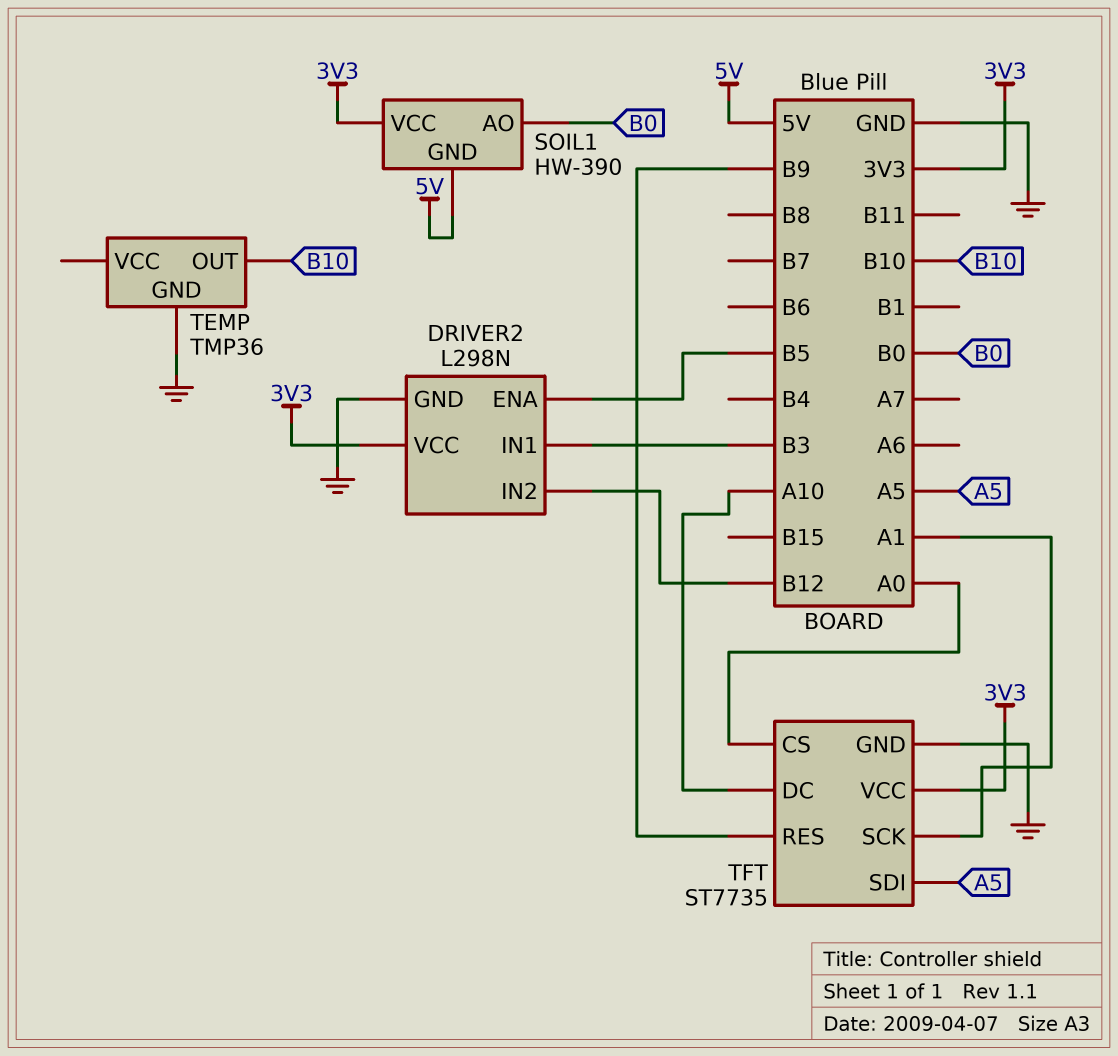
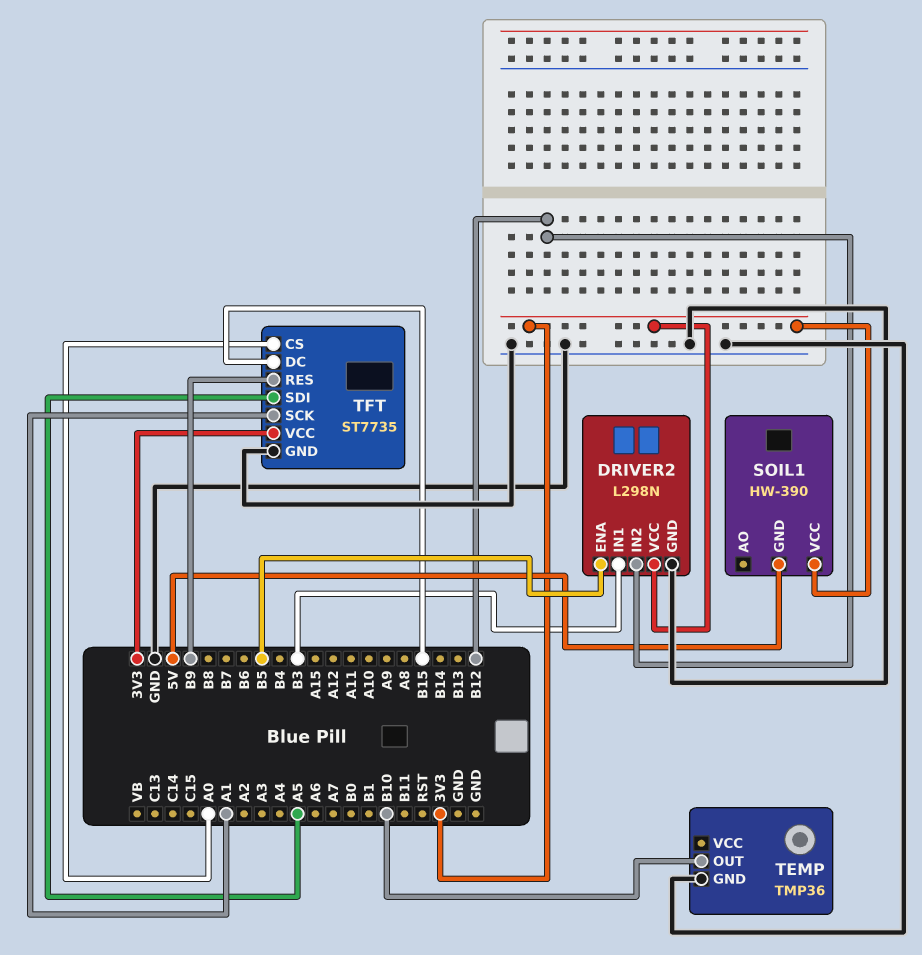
SOIL1 pin AO: B0 -> none
TFT pin DC: A10 -> B15

